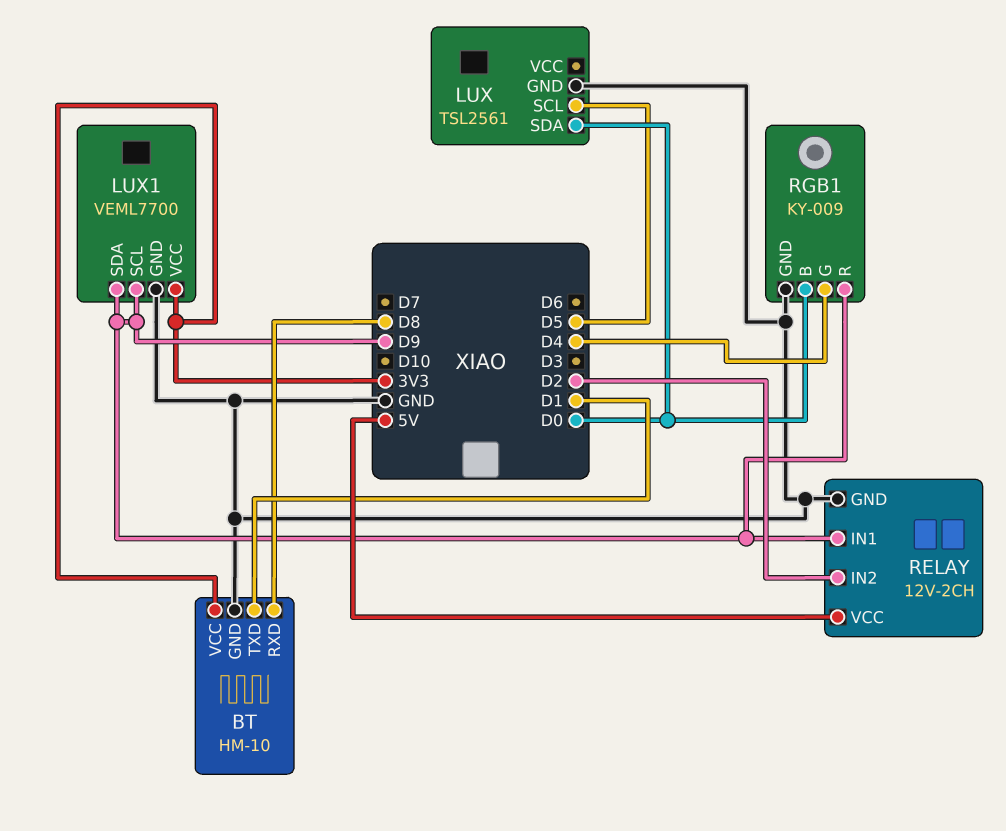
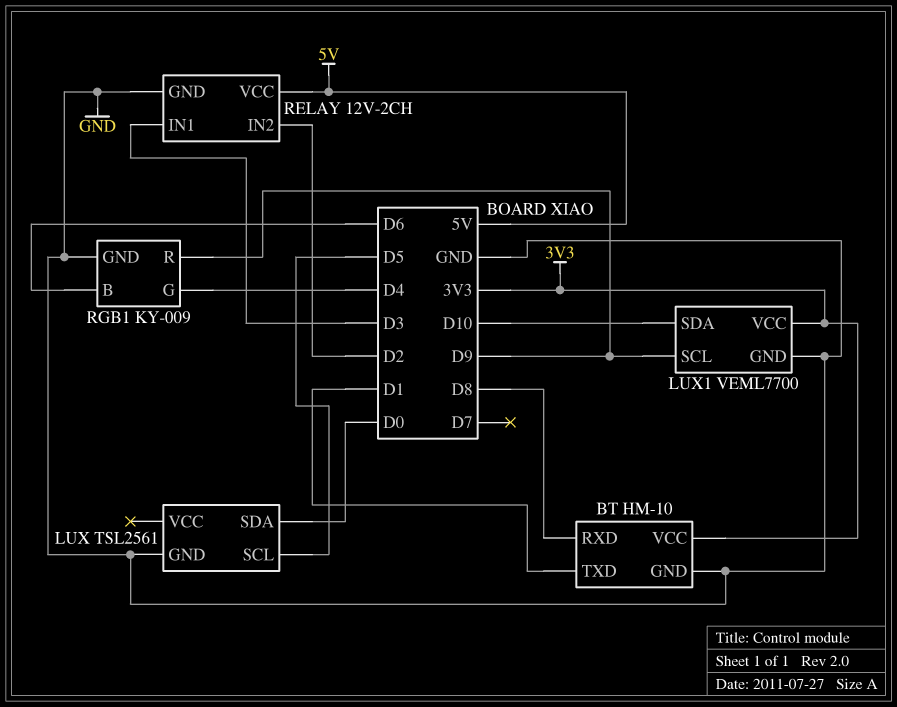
LUX1 pin SDA: D9 -> D10
RELAY pin IN1: D9 -> D3
RGB1 pin B: D0 -> D6

